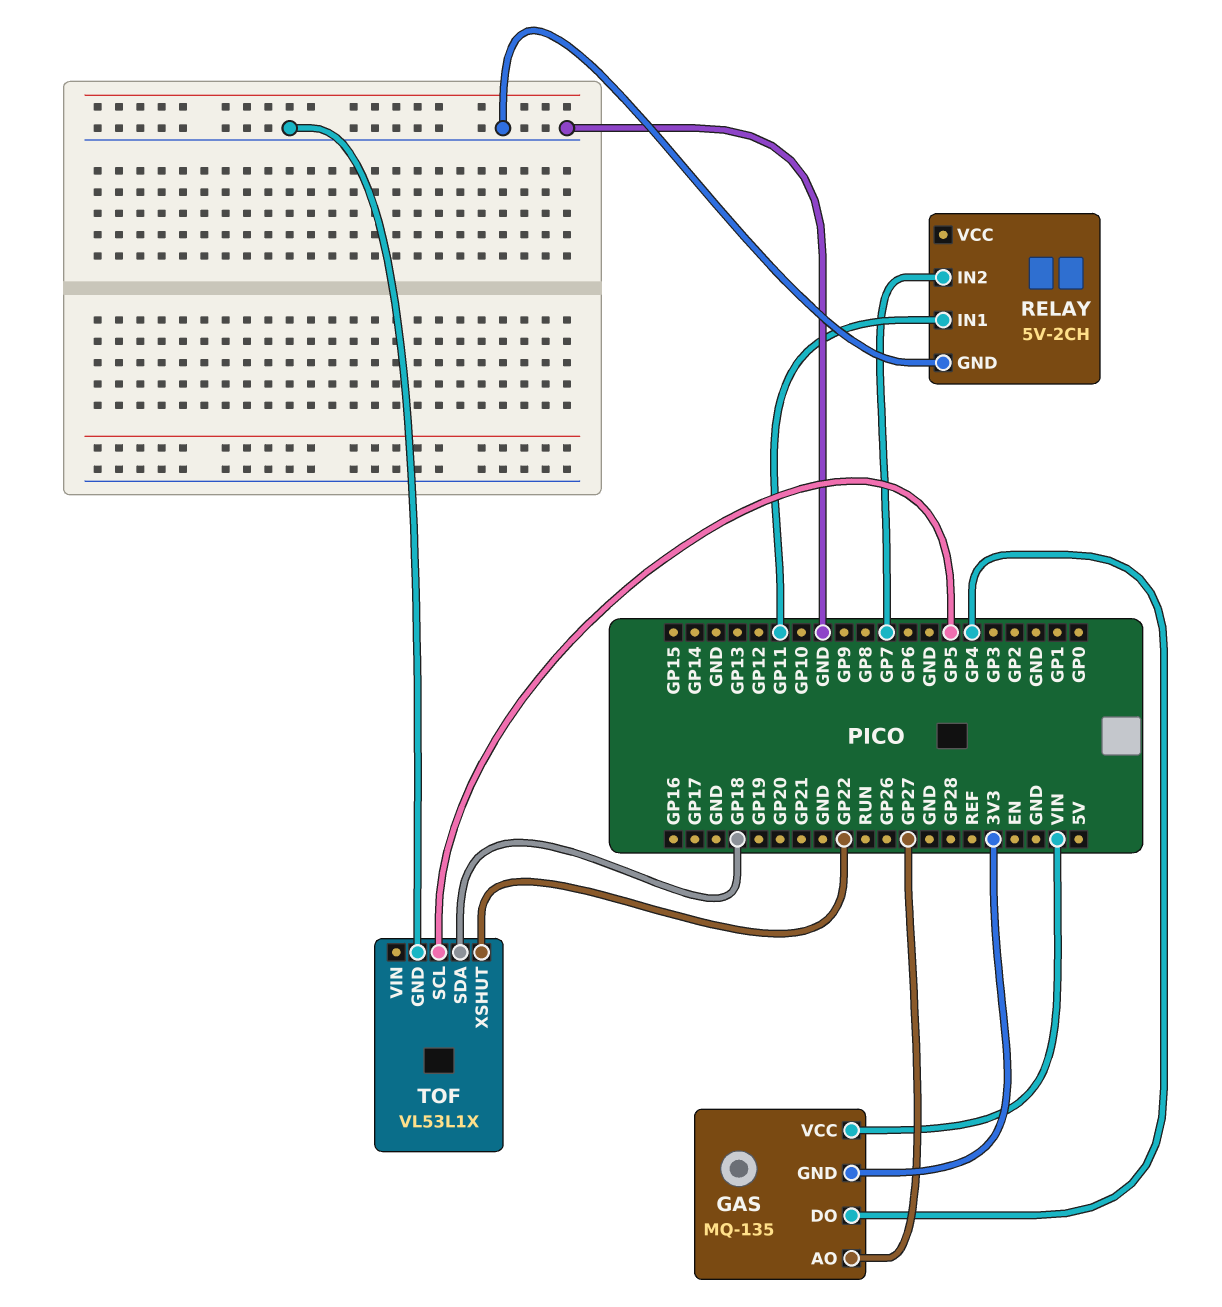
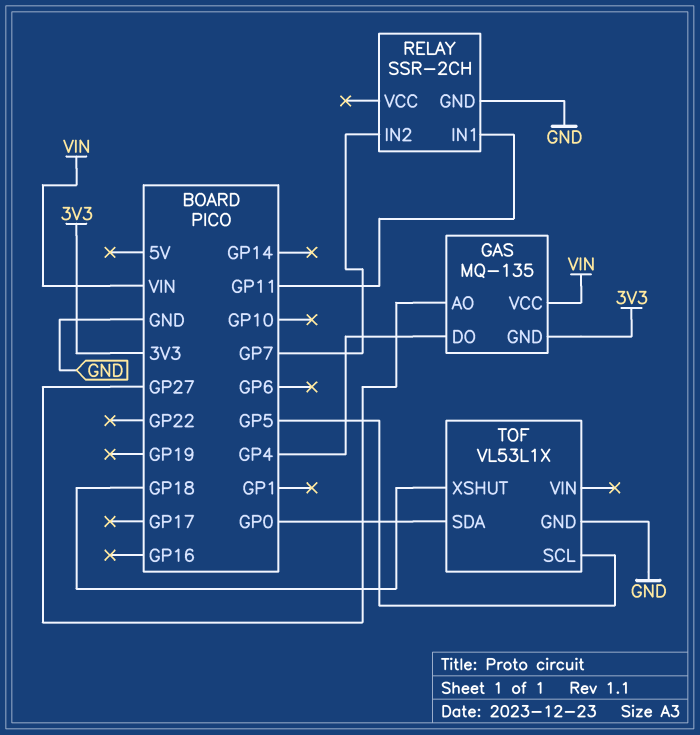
RELAY: 5V-2CH -> SSR-2CH
TOF pin SDA: GP18 -> GP0
TOF pin XSHUT: GP22 -> GP18

